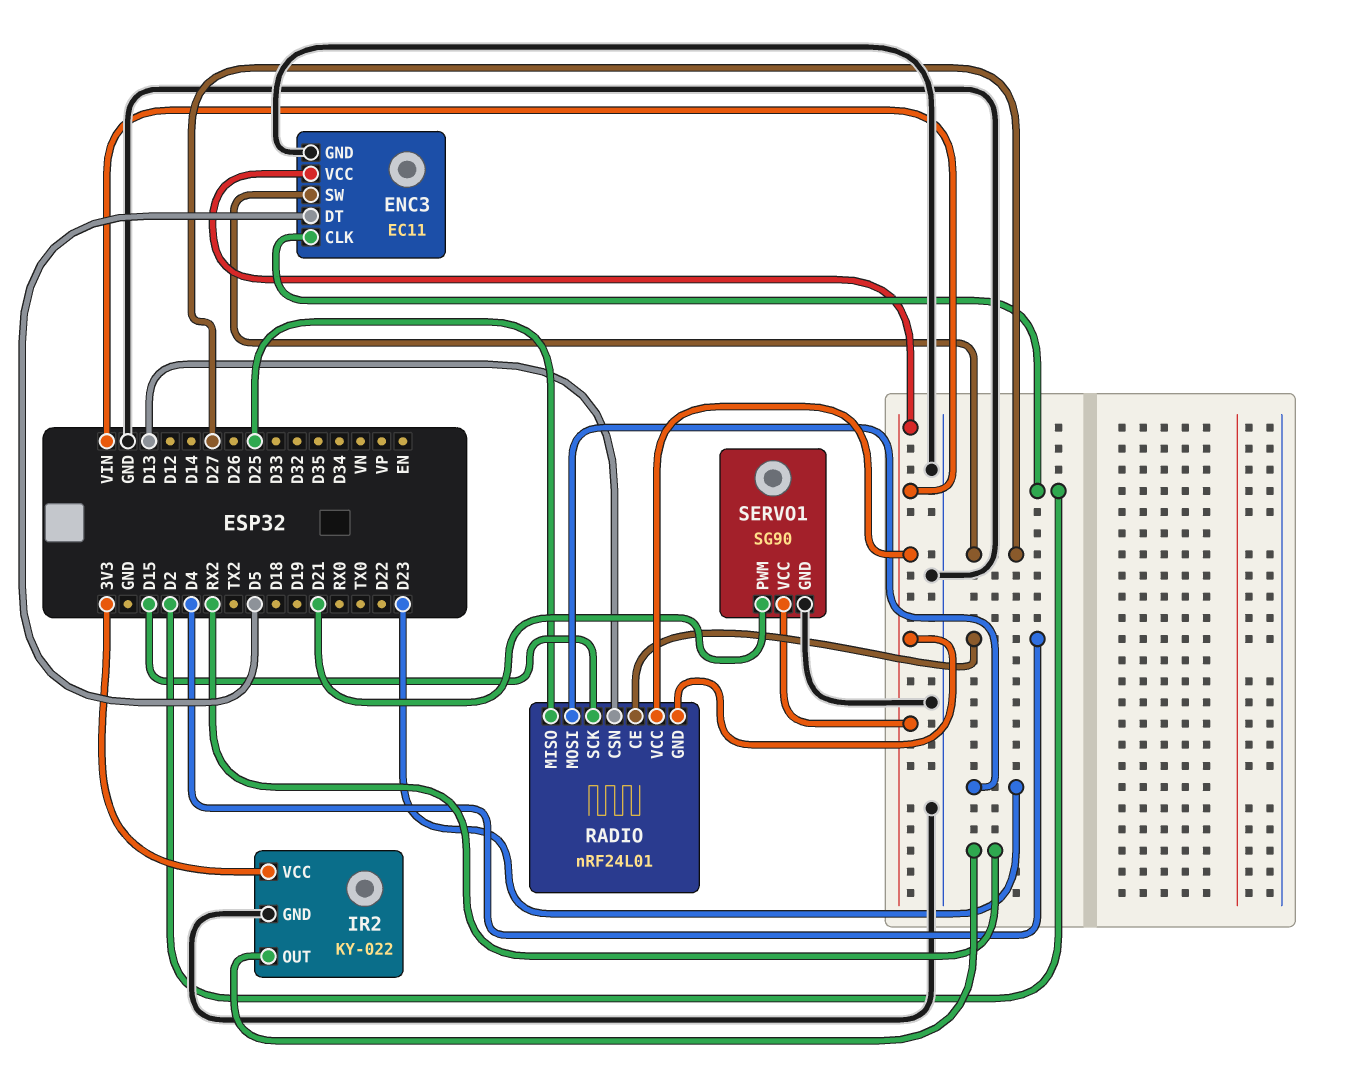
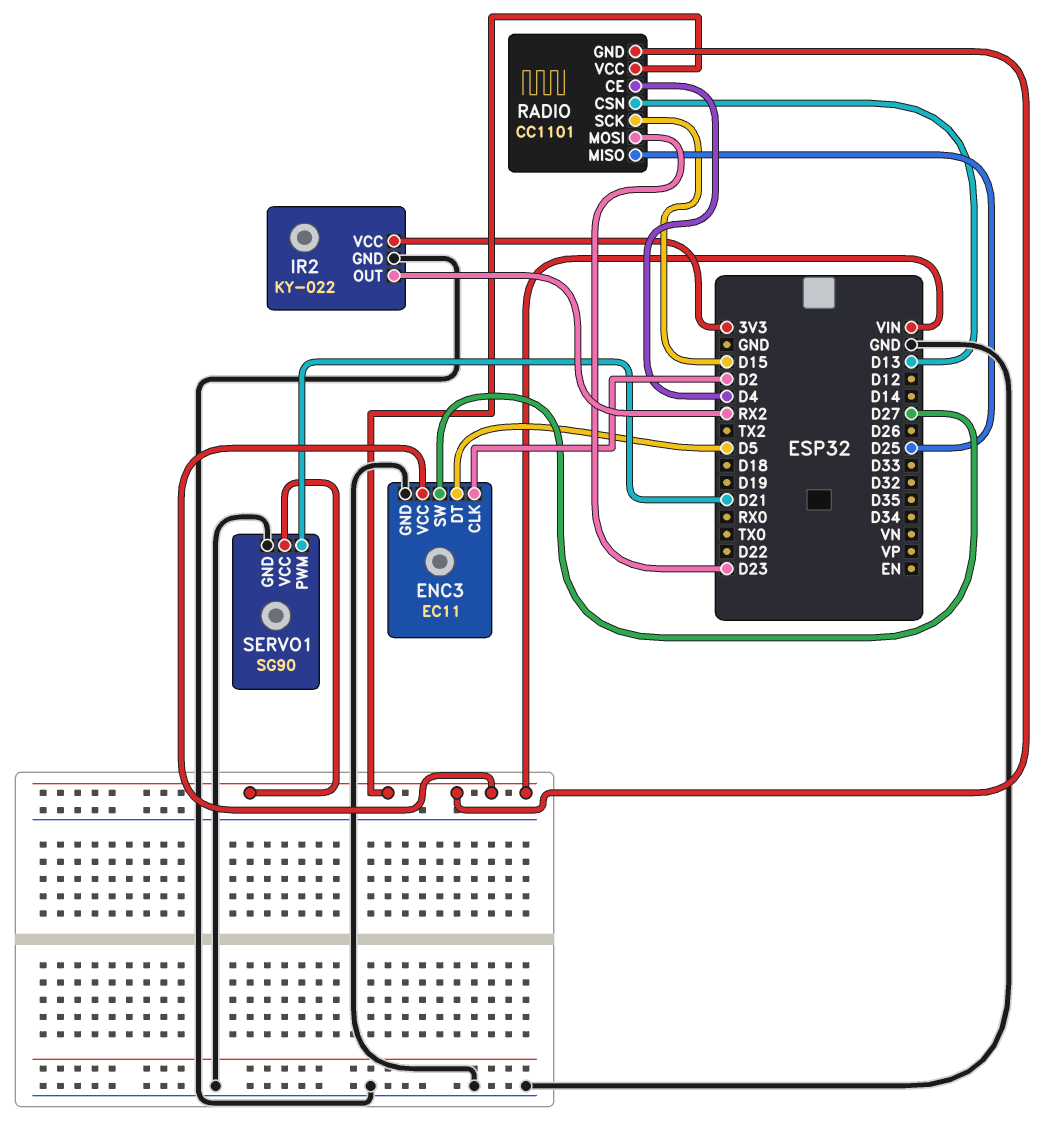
RADIO: nRF24L01 -> CC1101

